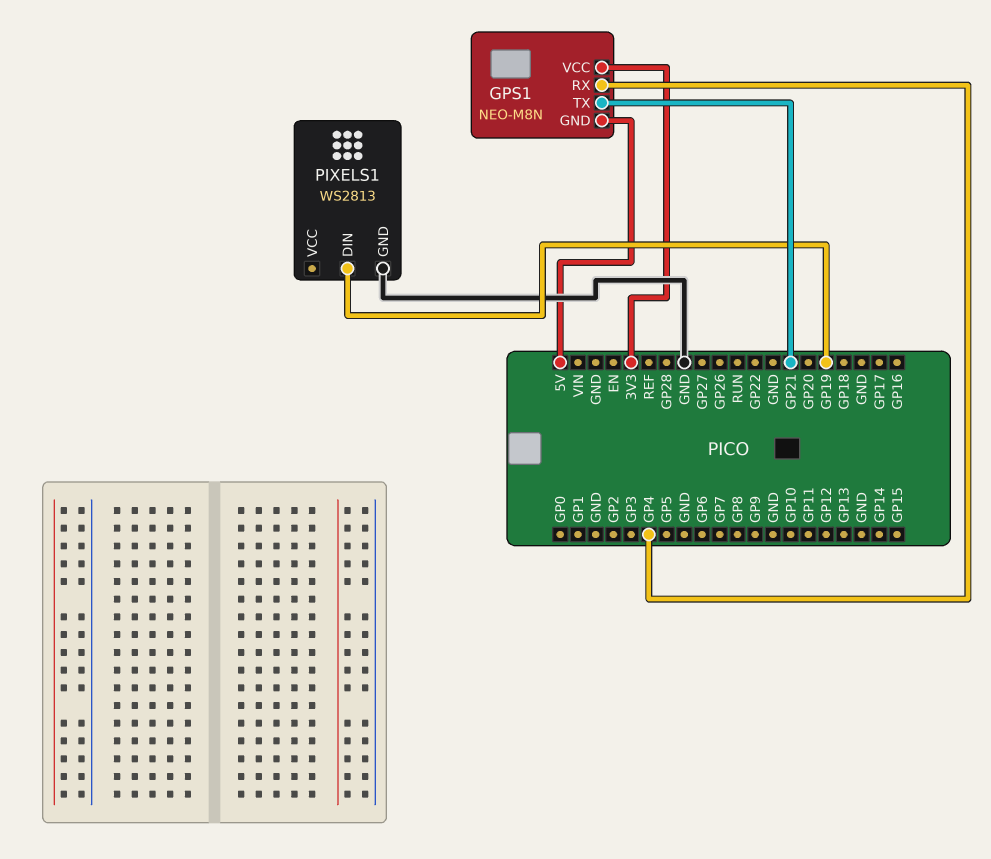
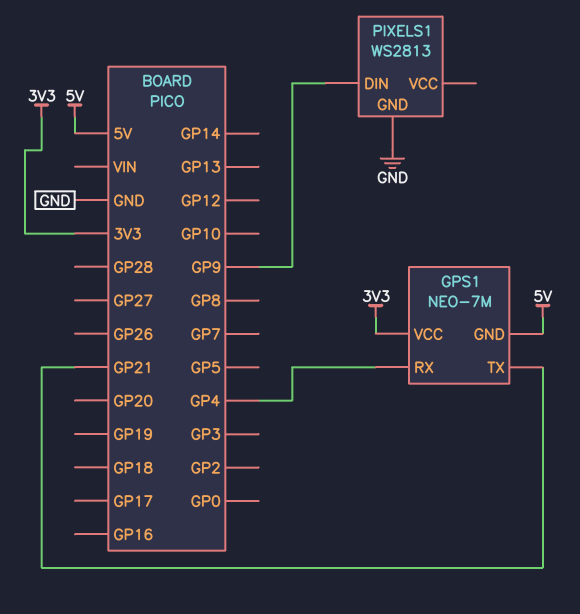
GPS1: NEO-M8N -> NEO-7M
PIXELS1 pin DIN: GP19 -> GP9

